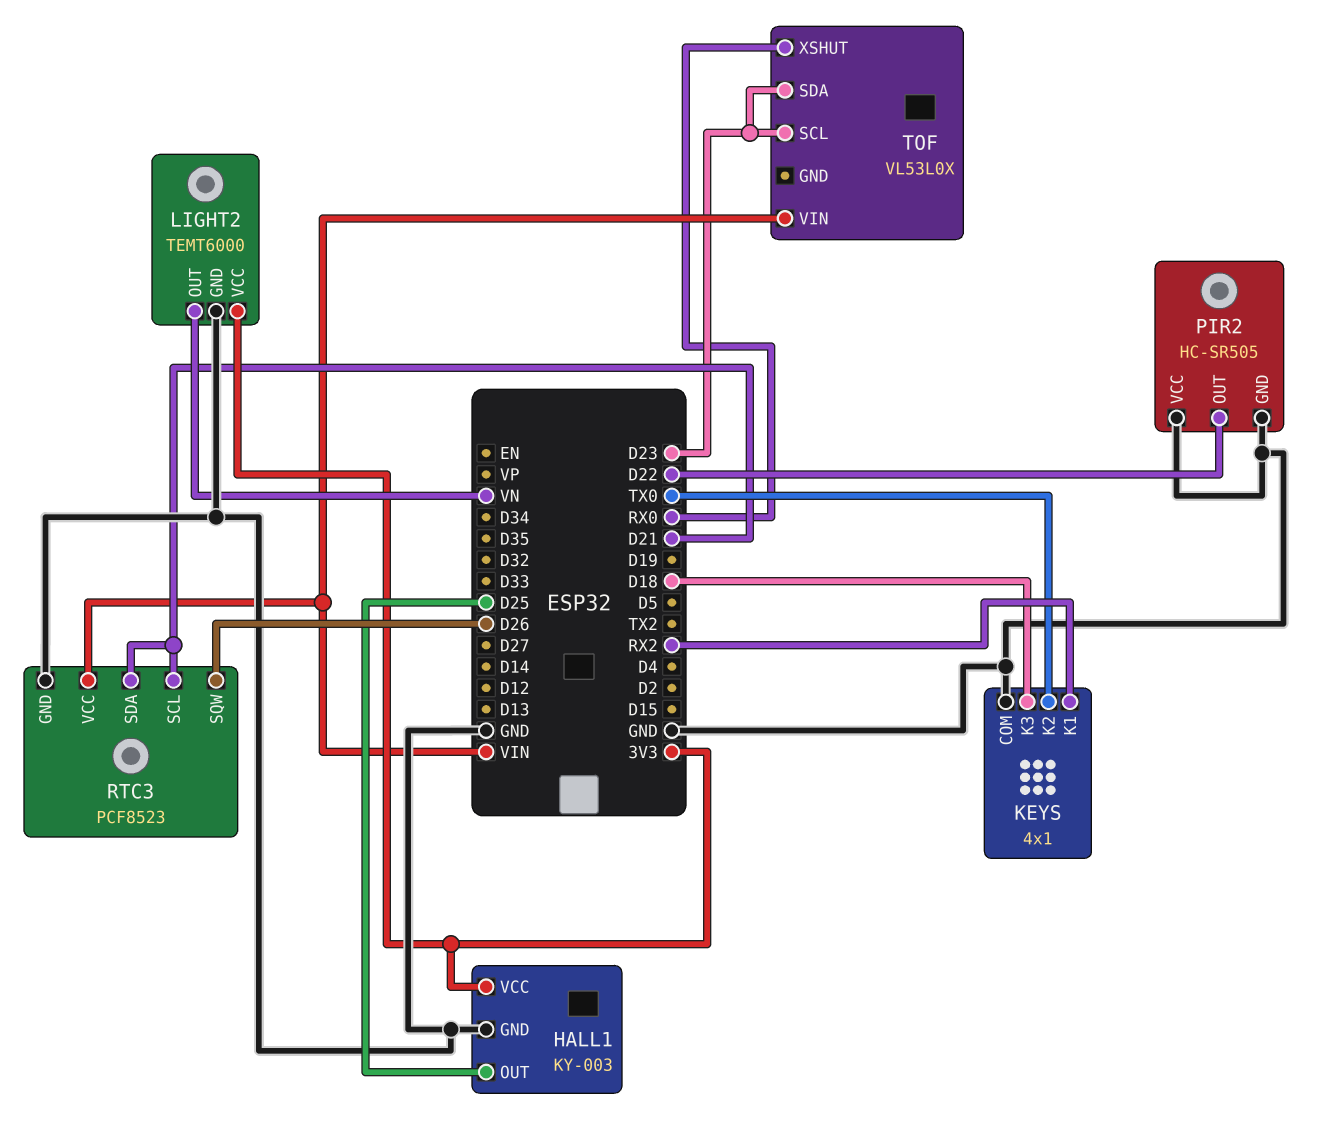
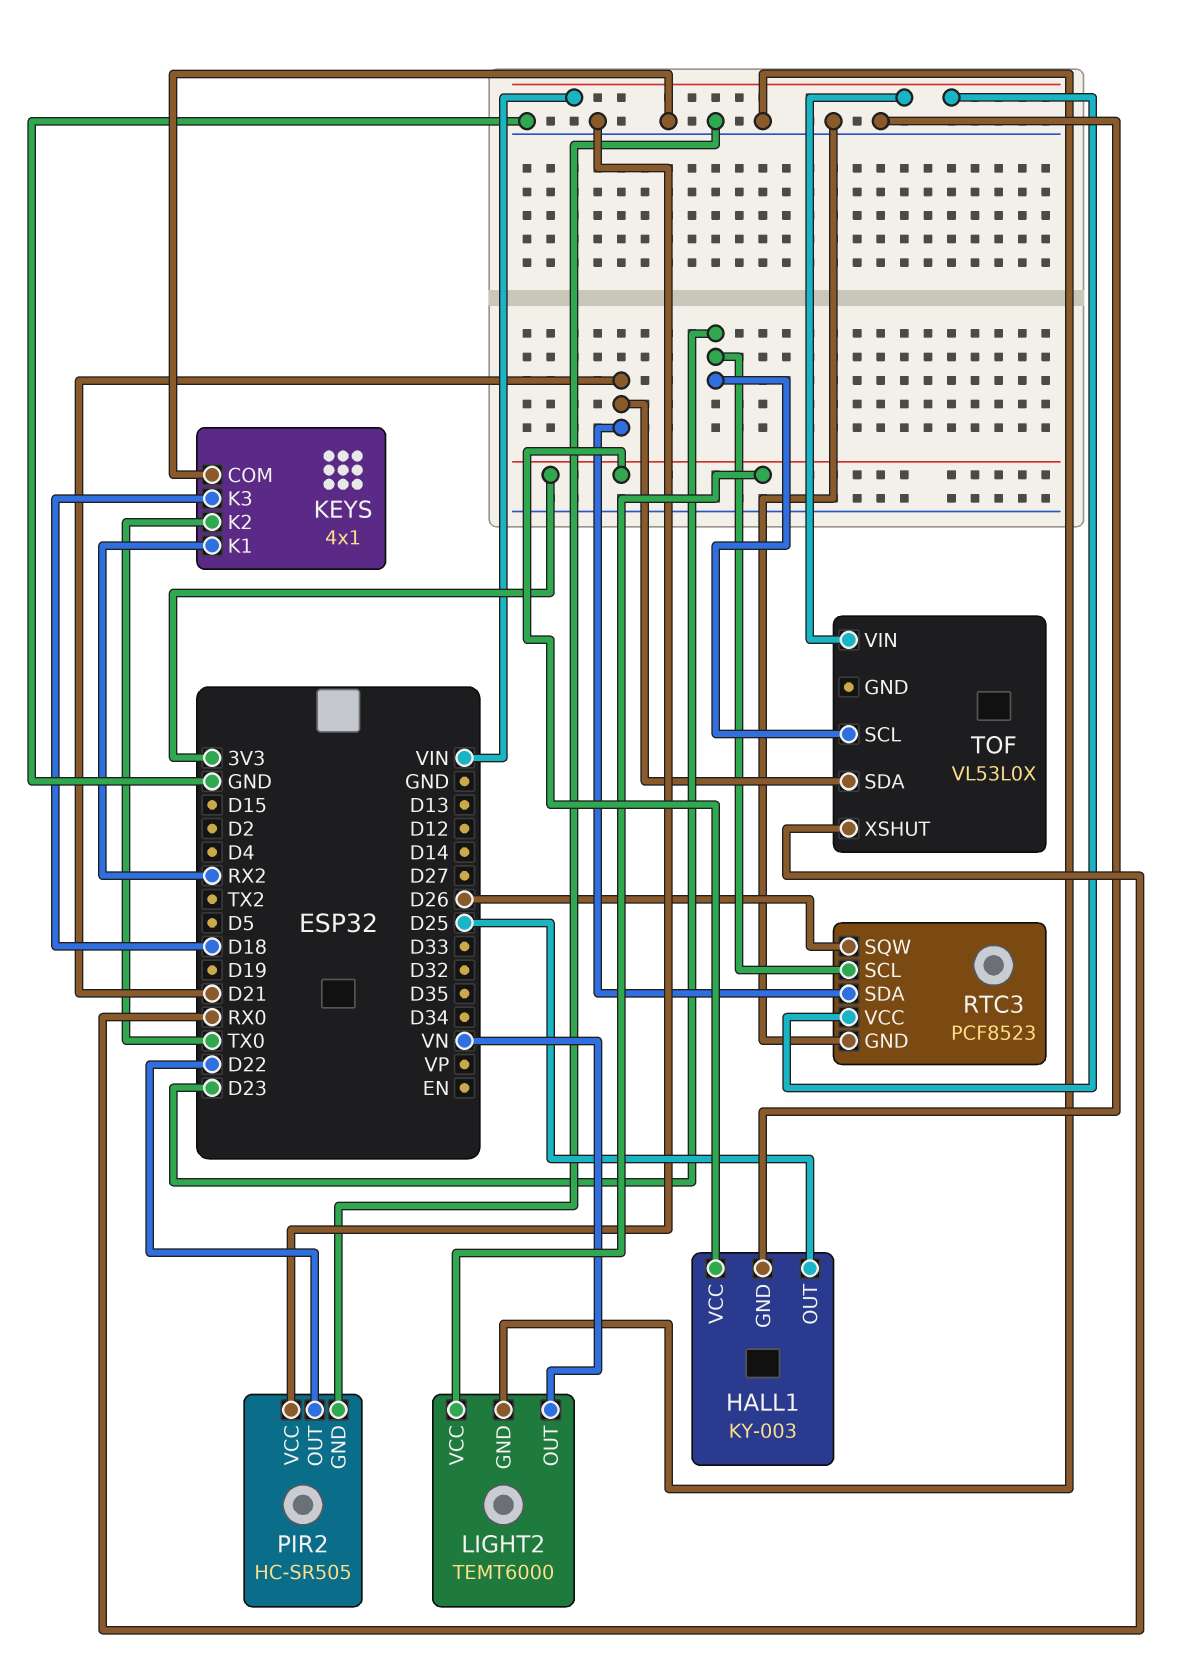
RTC3 pin SCL: D21 -> D23
TOF pin SDA: D23 -> D21

